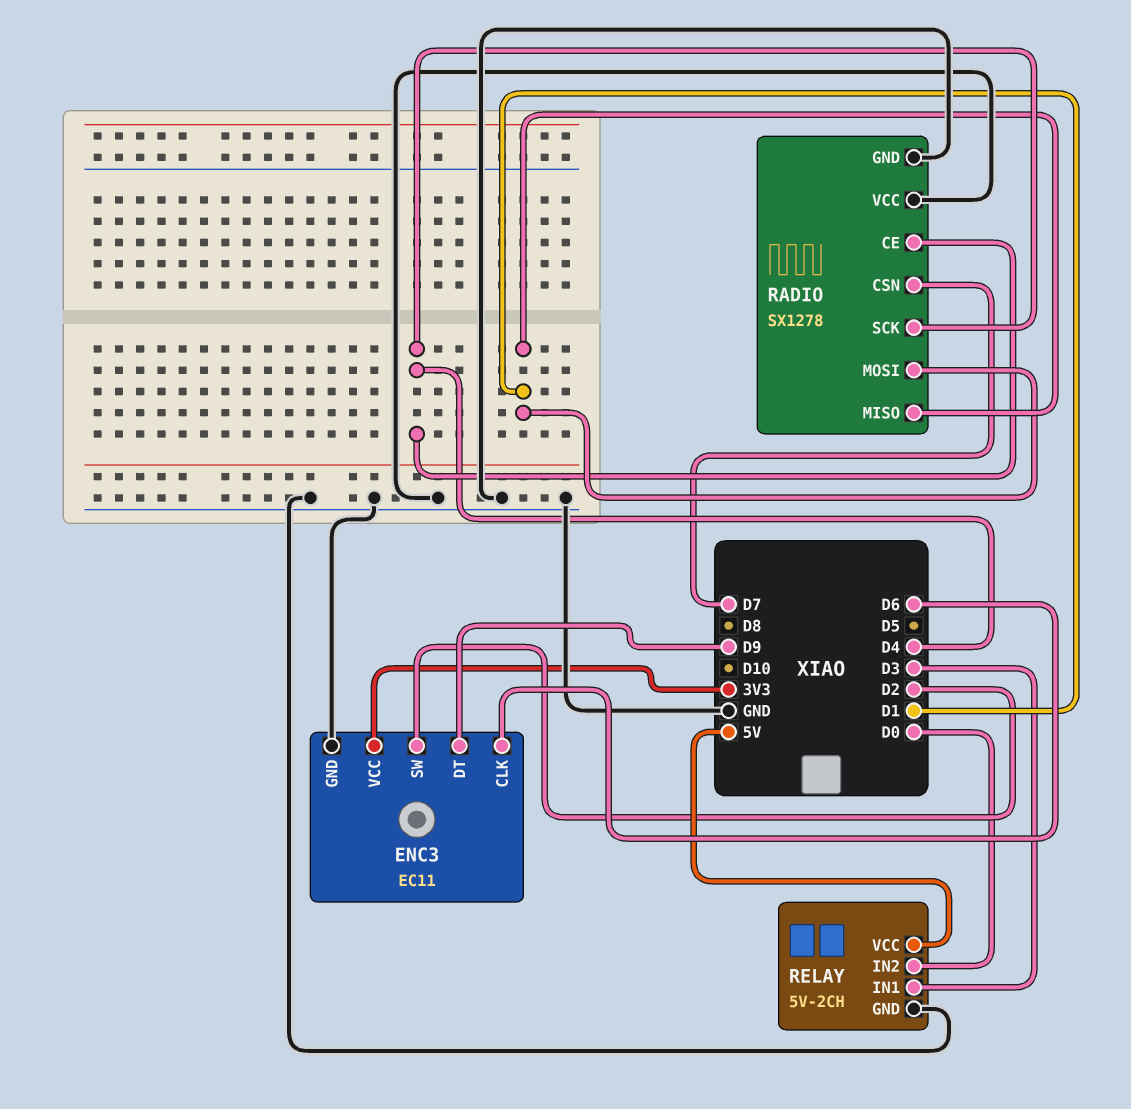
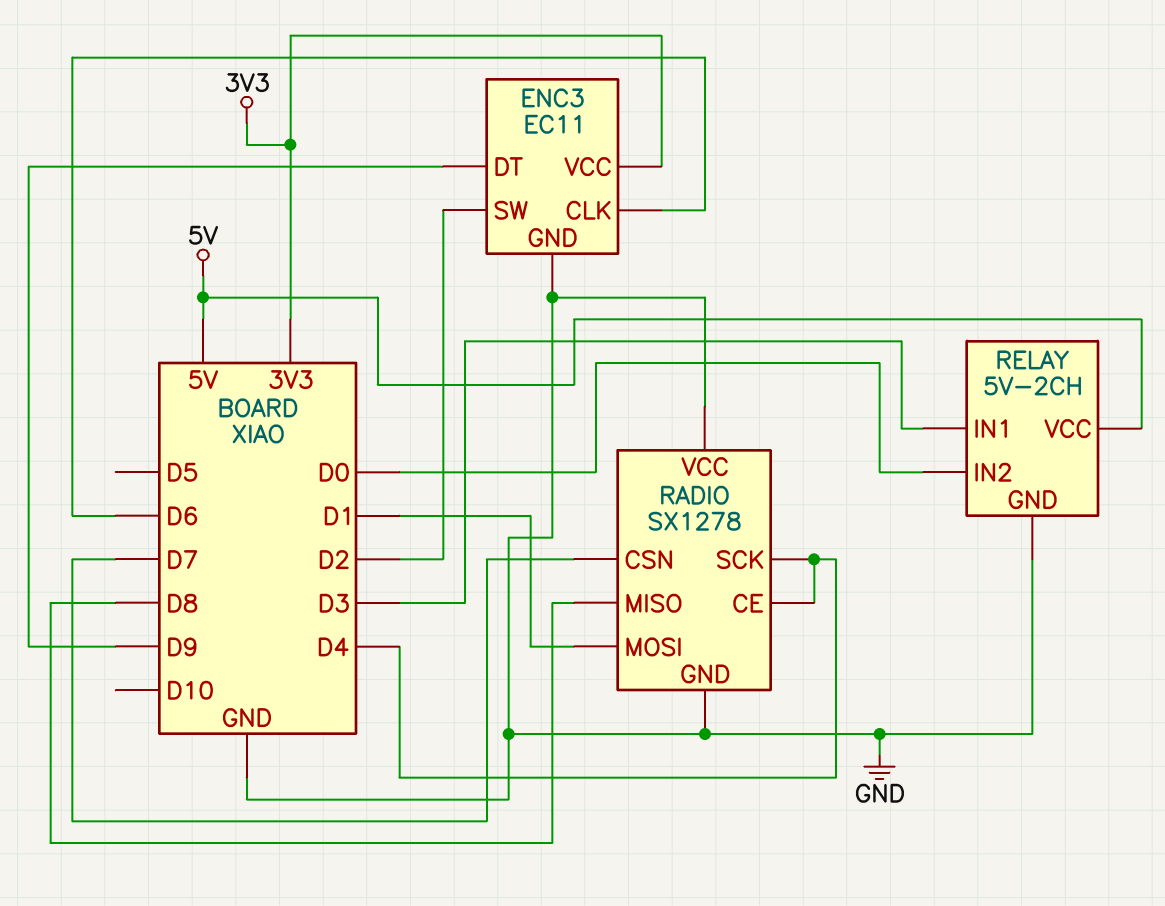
RADIO pin MISO: D1 -> D8

